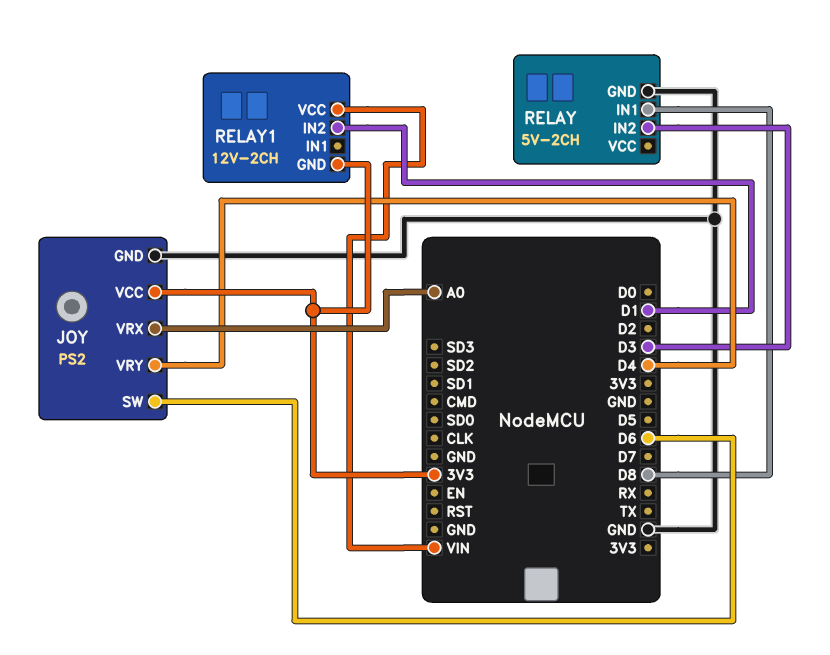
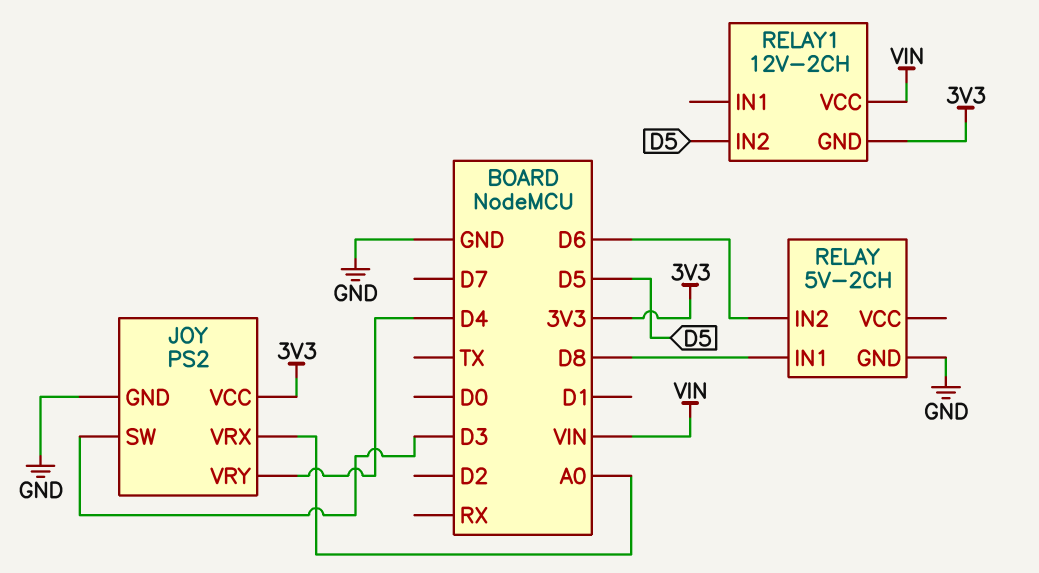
JOY pin SW: D6 -> D3
RELAY pin IN2: D3 -> D6
RELAY1 pin IN2: D1 -> D5

